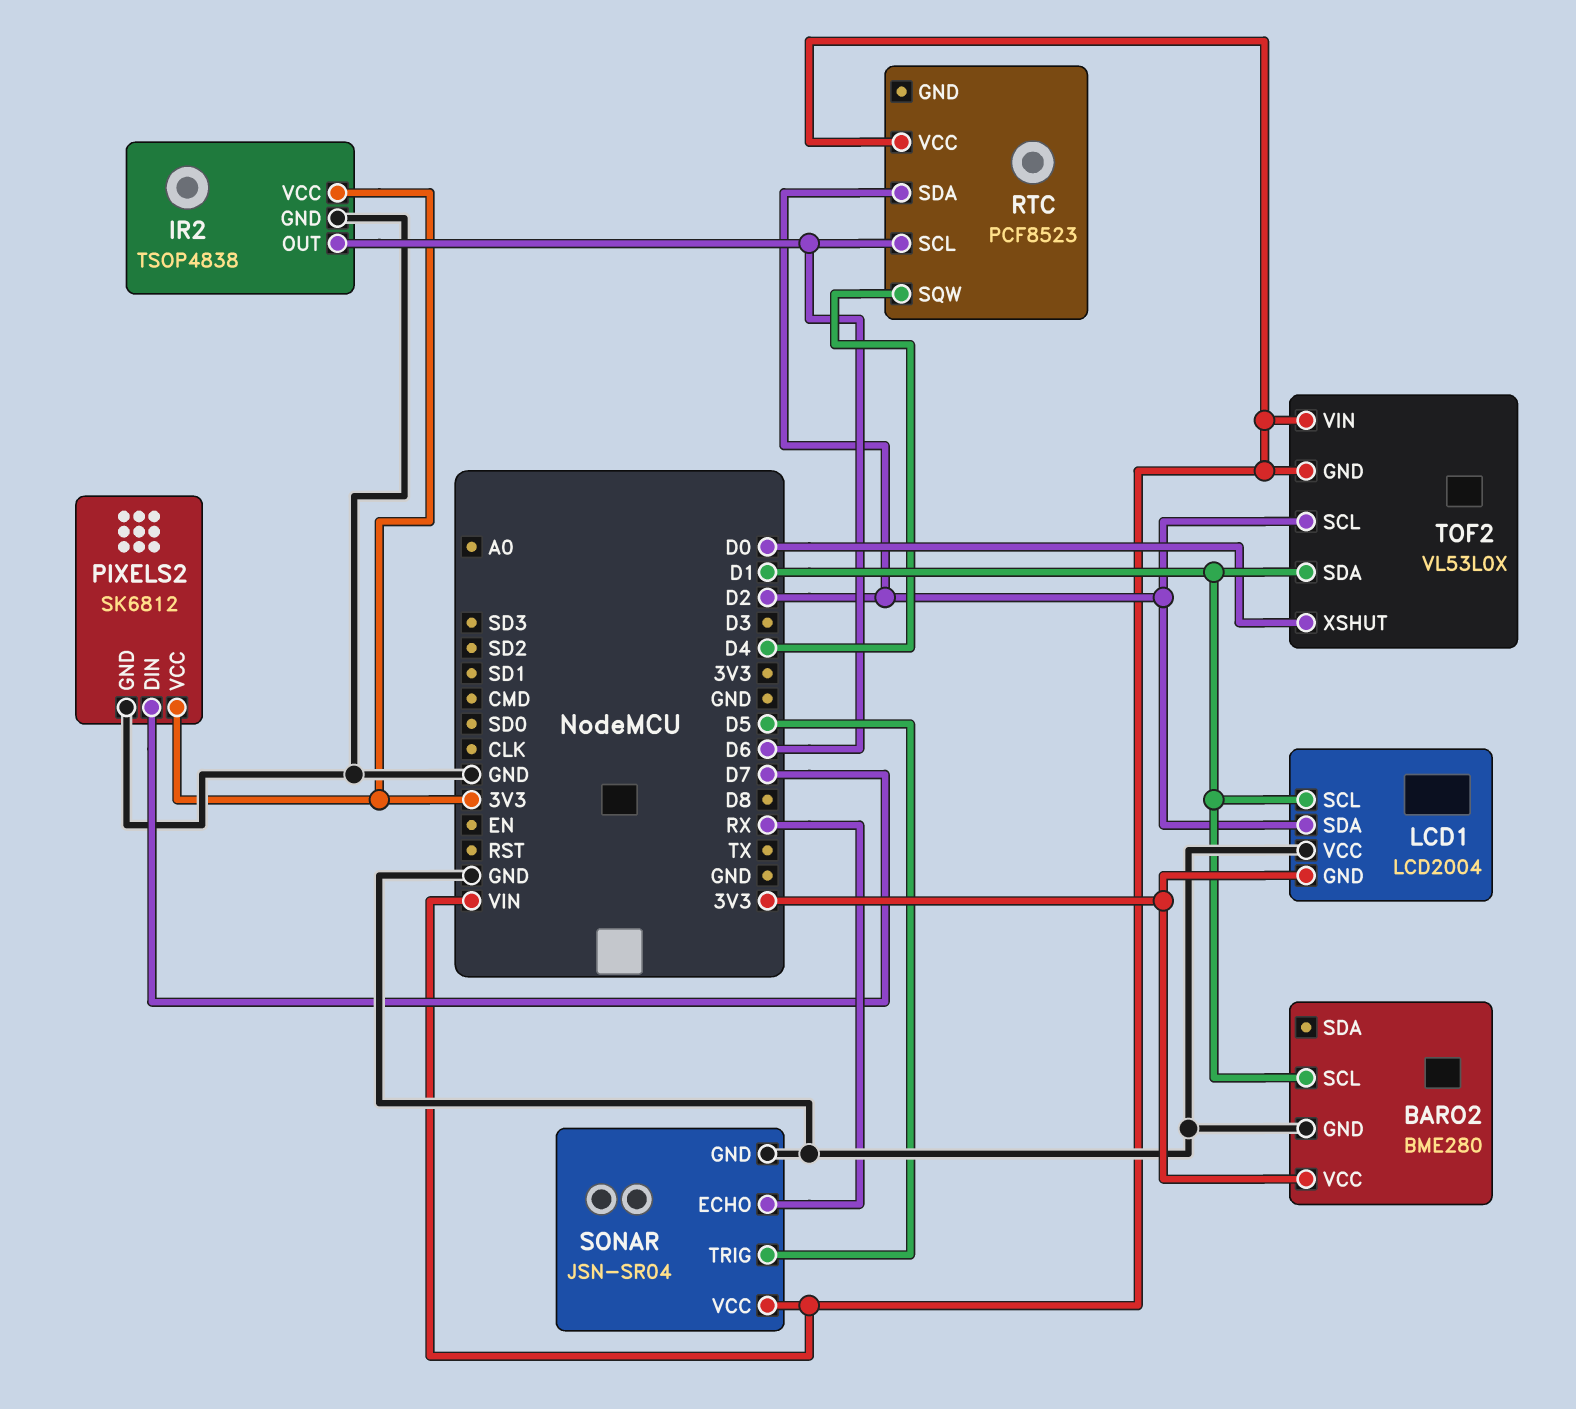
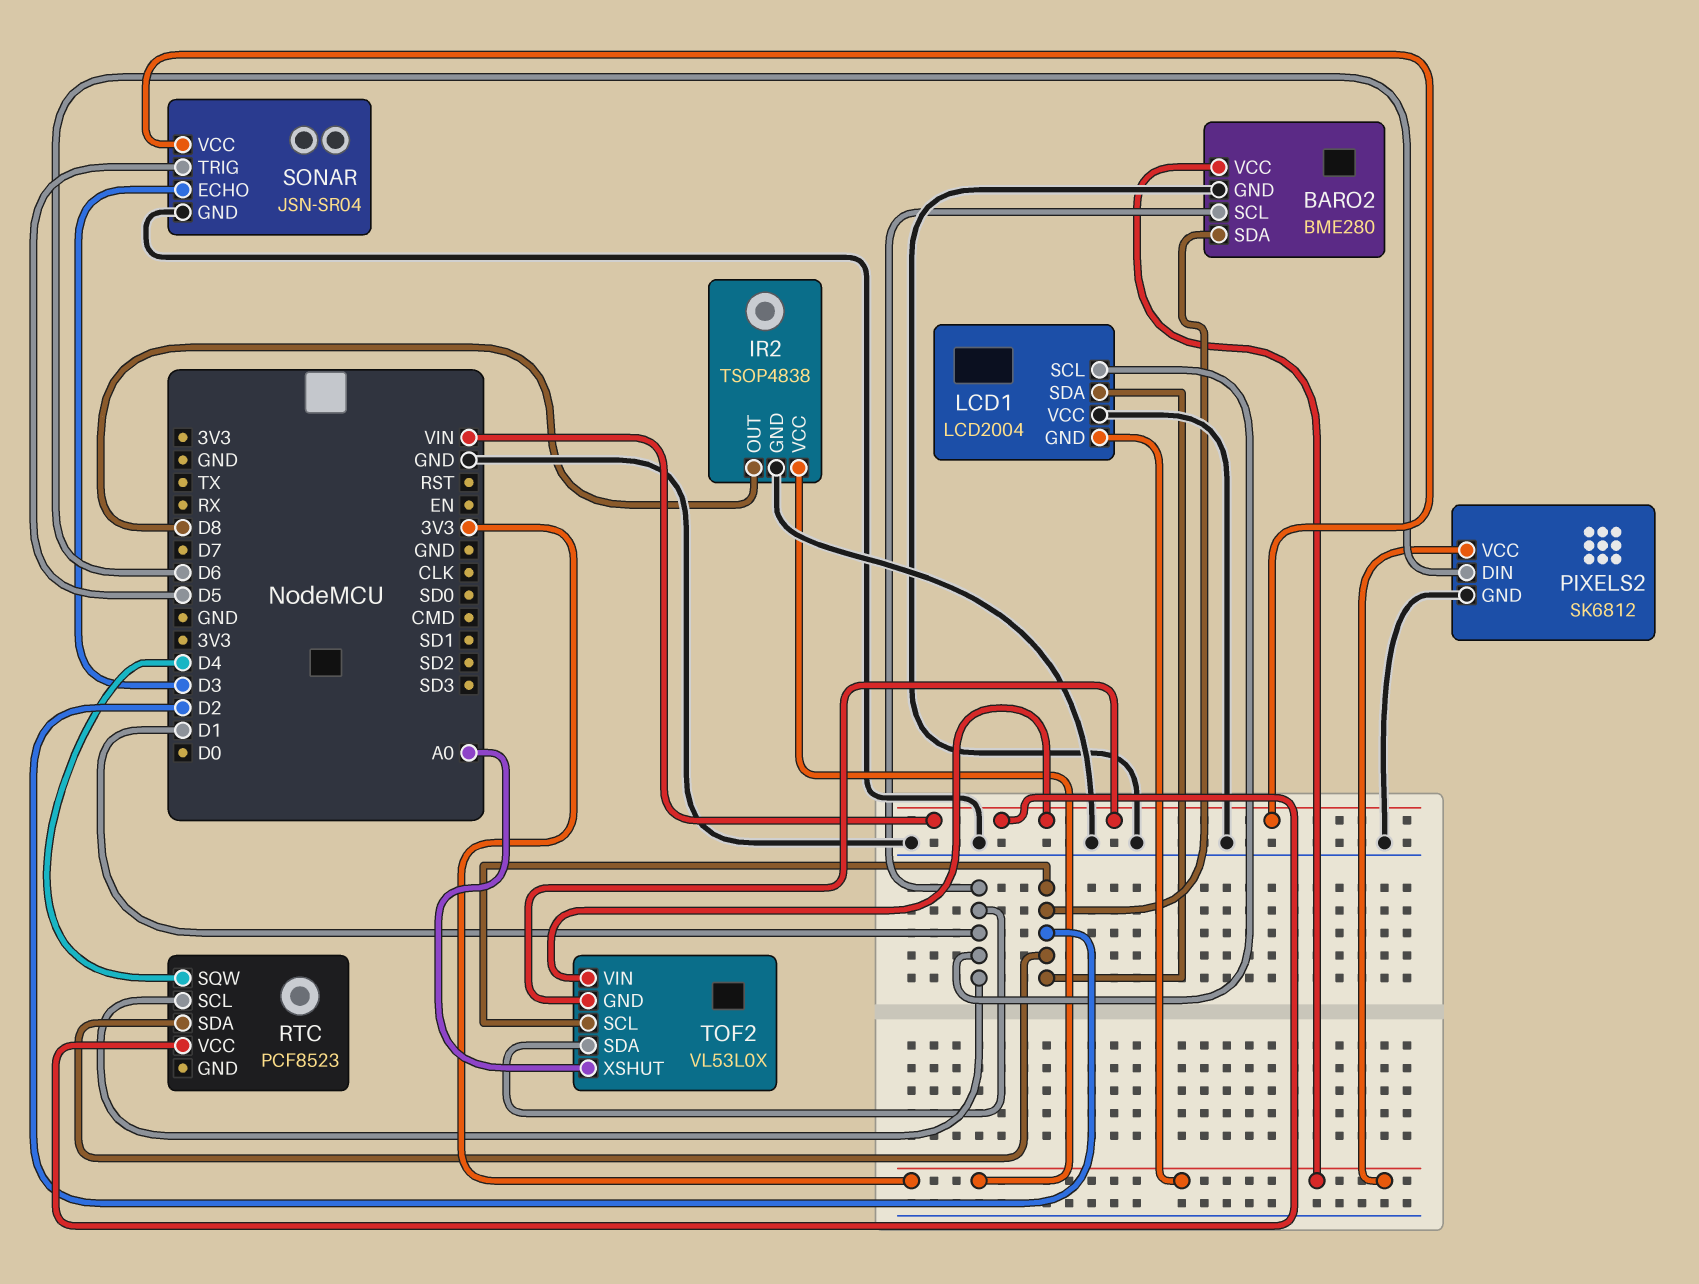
BARO2 pin SDA: none -> D2
IR2 pin OUT: D6 -> D8
PIXELS2 pin DIN: D7 -> D6
RTC pin SCL: D6 -> D1
SONAR pin ECHO: RX -> D3
TOF2 pin XSHUT: D0 -> A0

